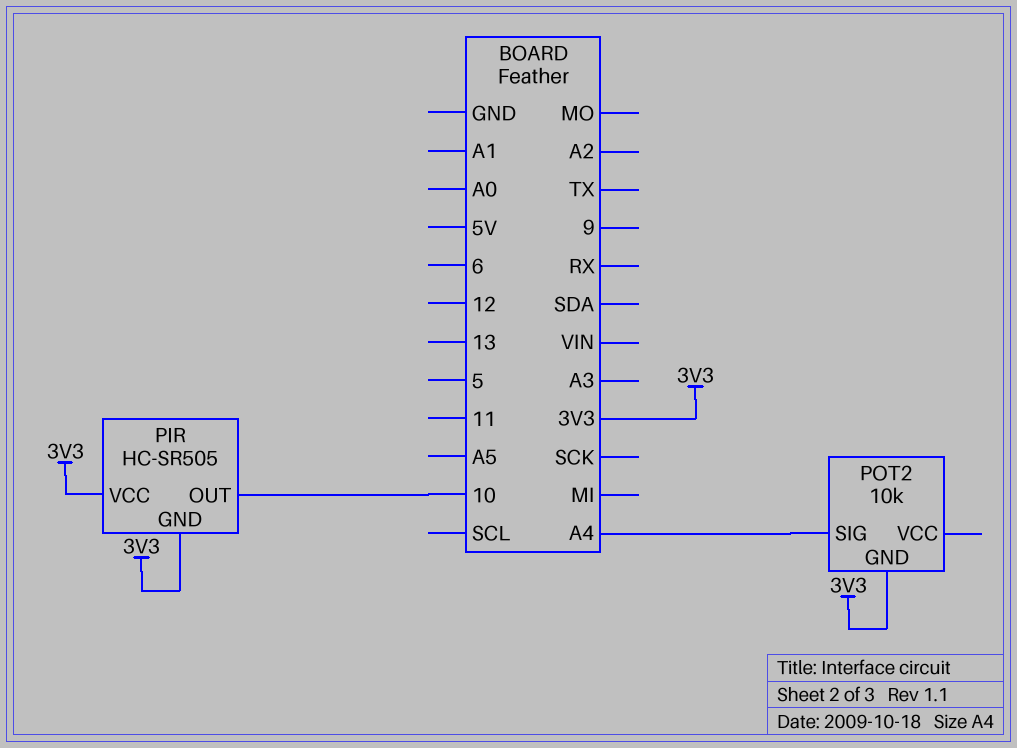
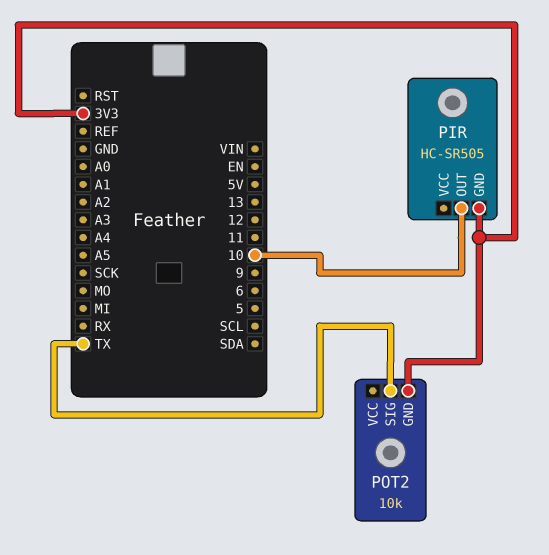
PIR pin VCC: 3V3 -> none
POT2 pin SIG: A4 -> TX

